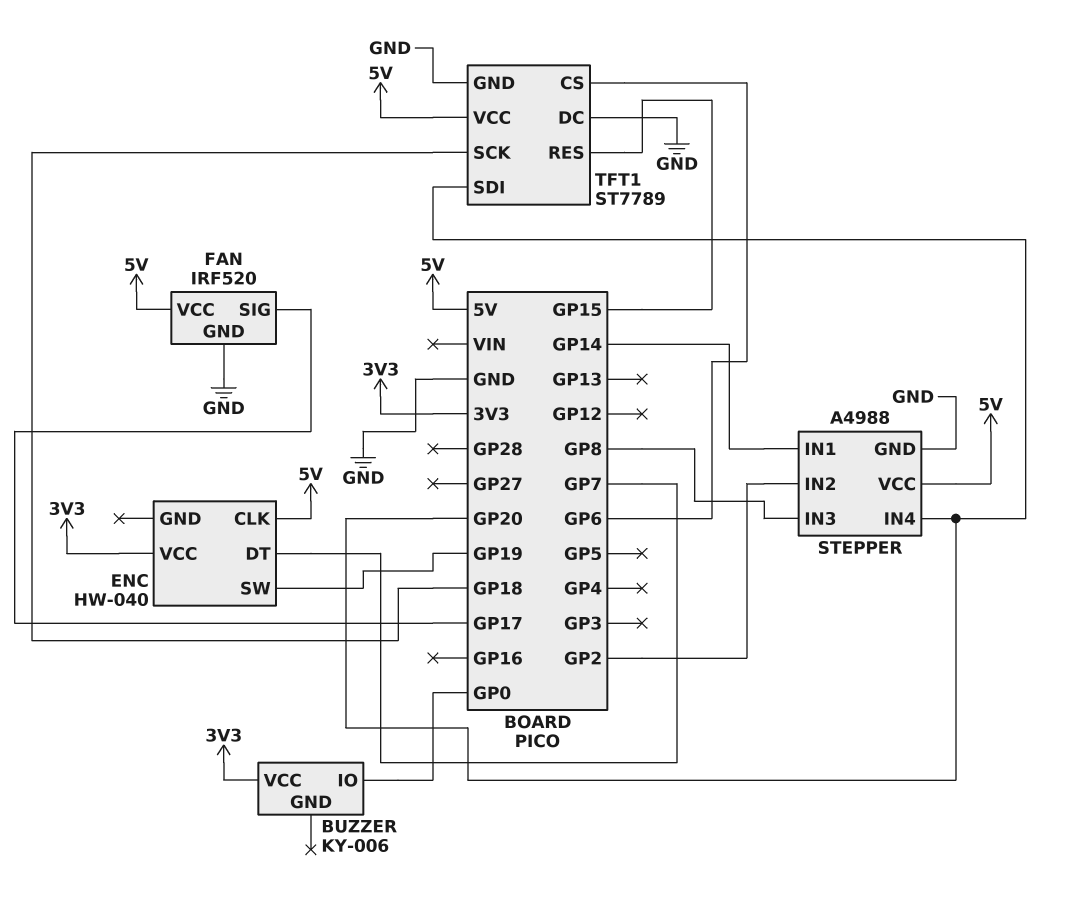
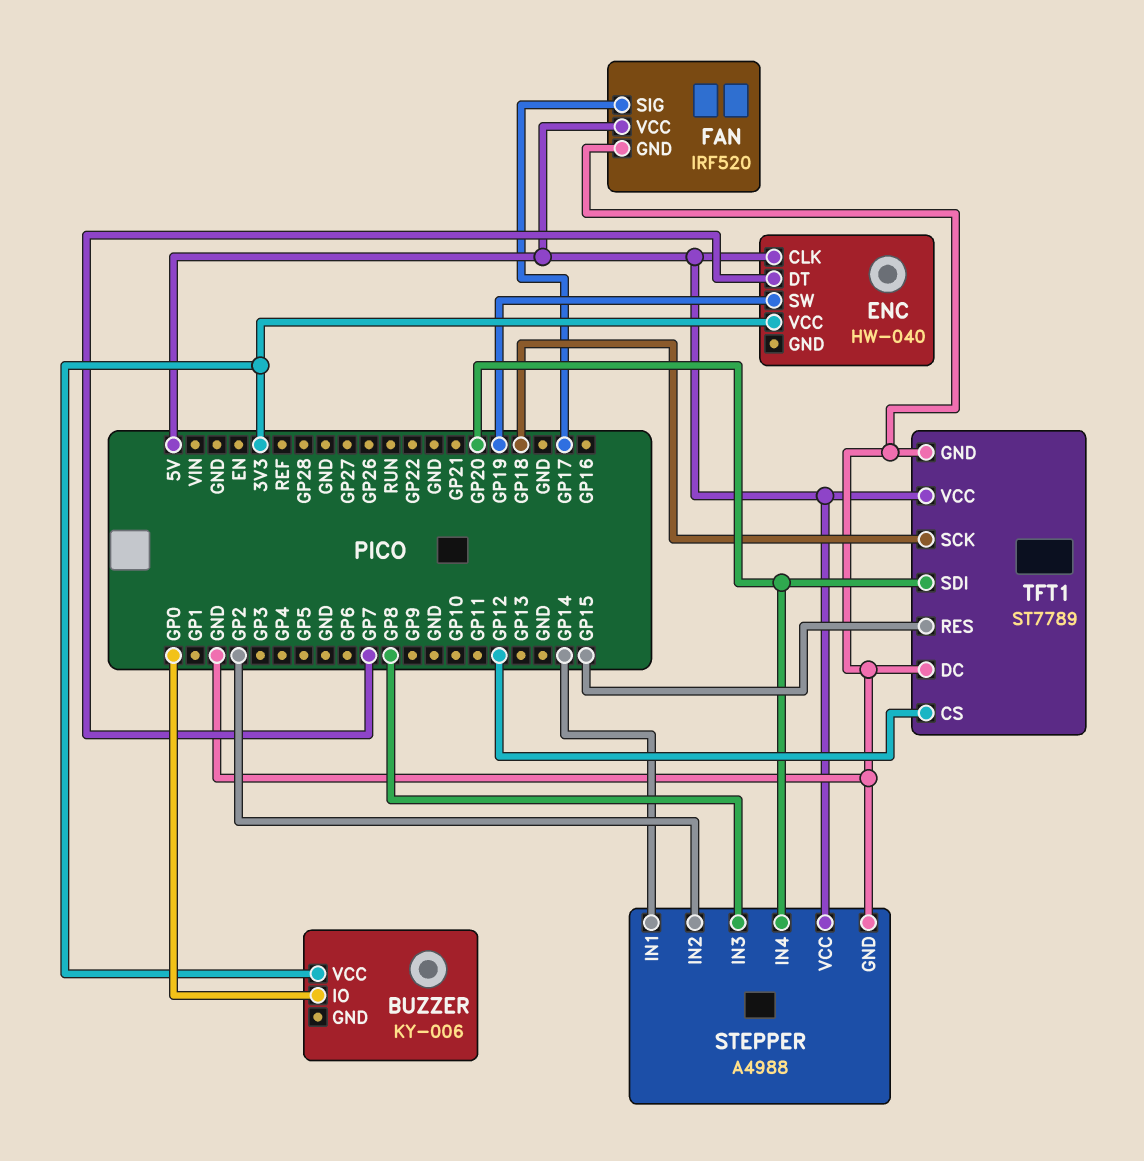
TFT1 pin CS: GP6 -> GP12

